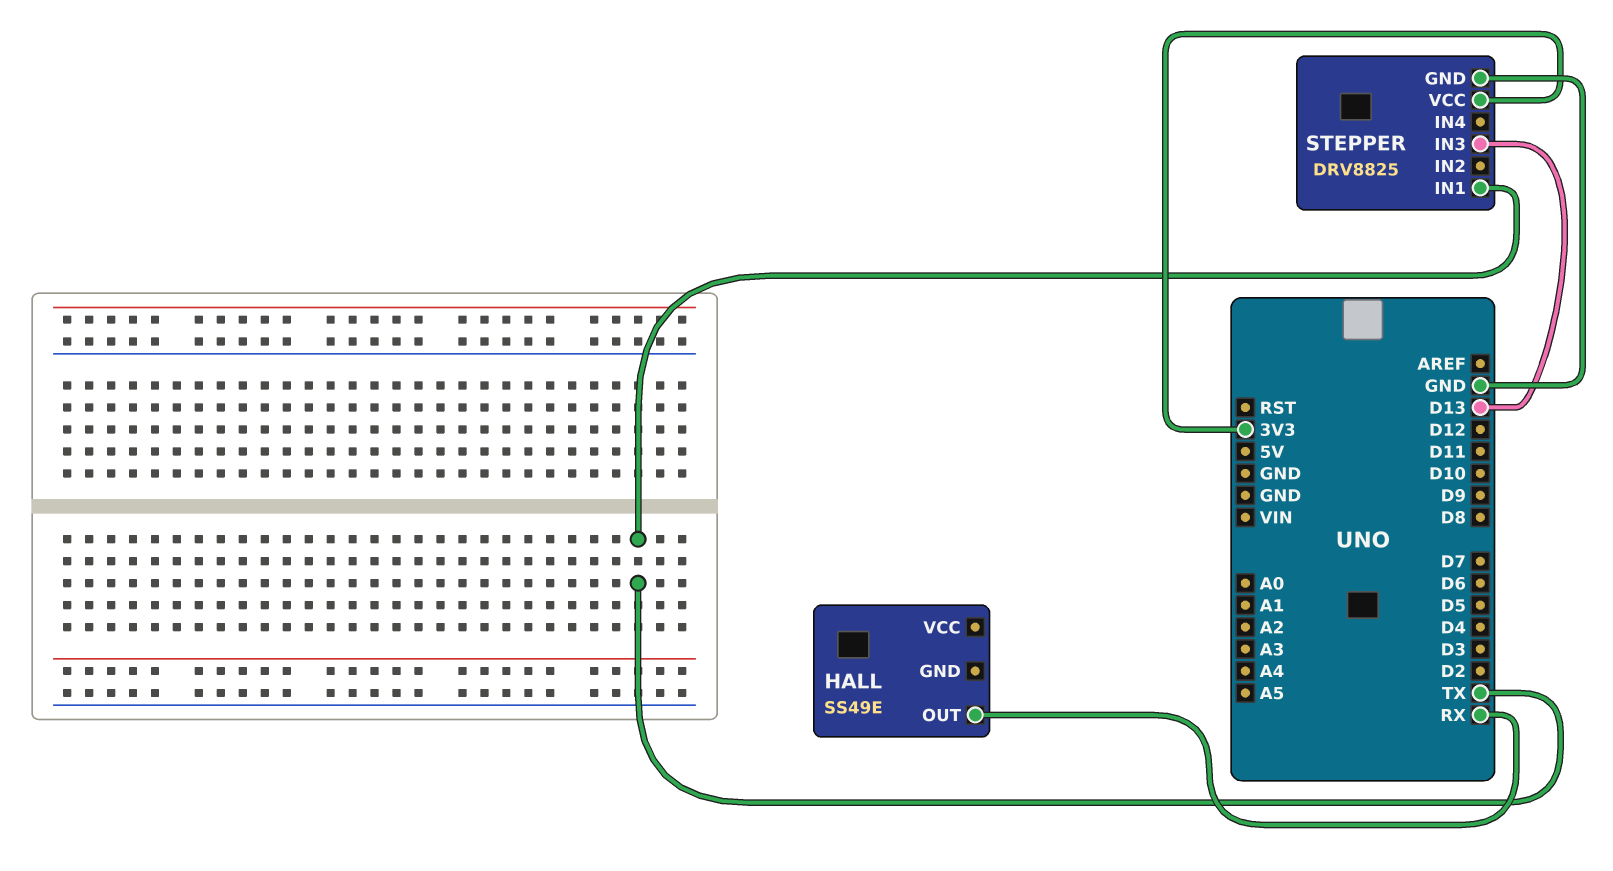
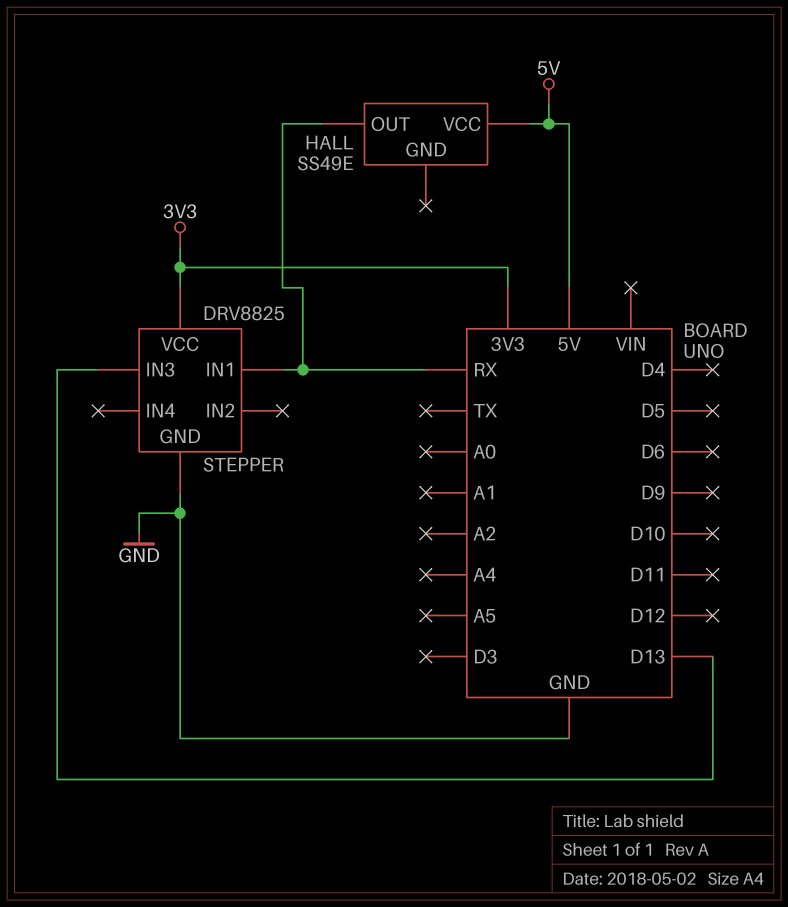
HALL pin VCC: none -> 5V
STEPPER pin IN1: TX -> RX

